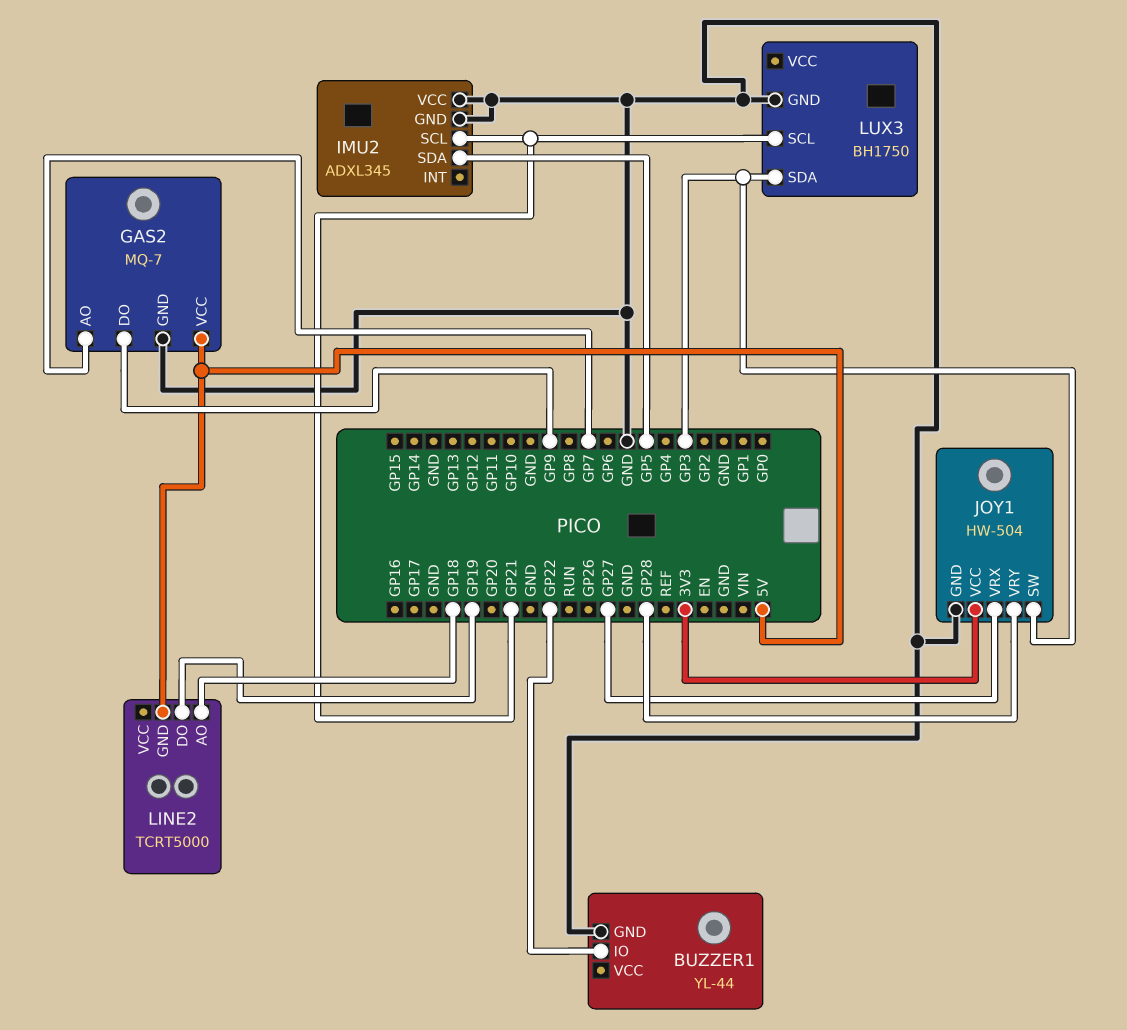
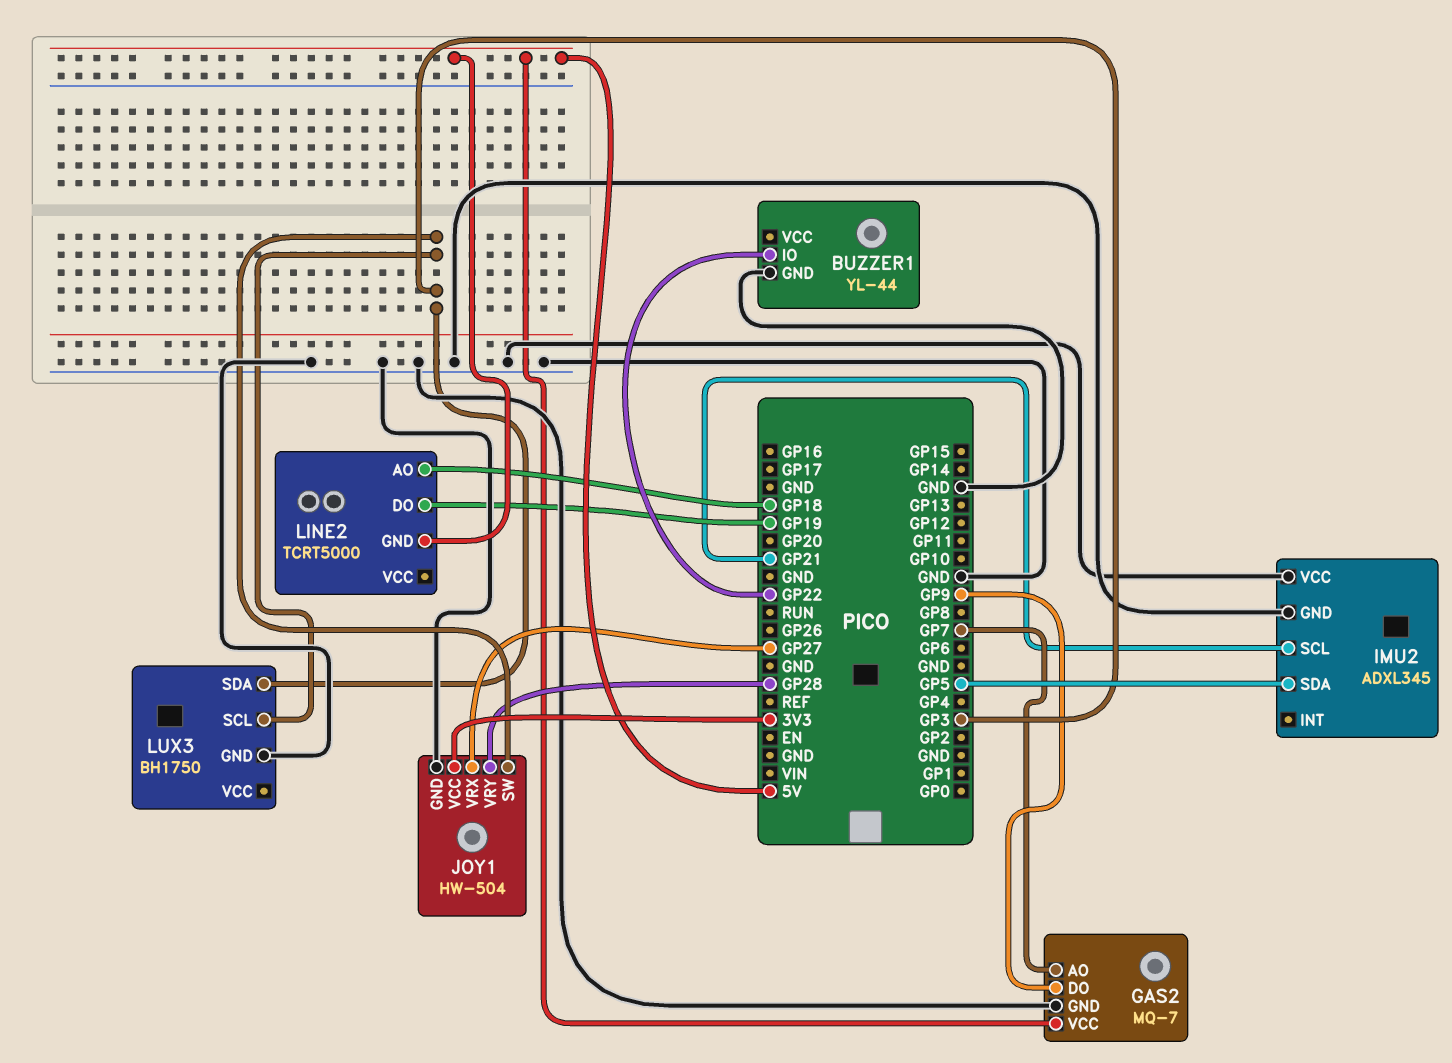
LUX3 pin SCL: GP21 -> GP3

